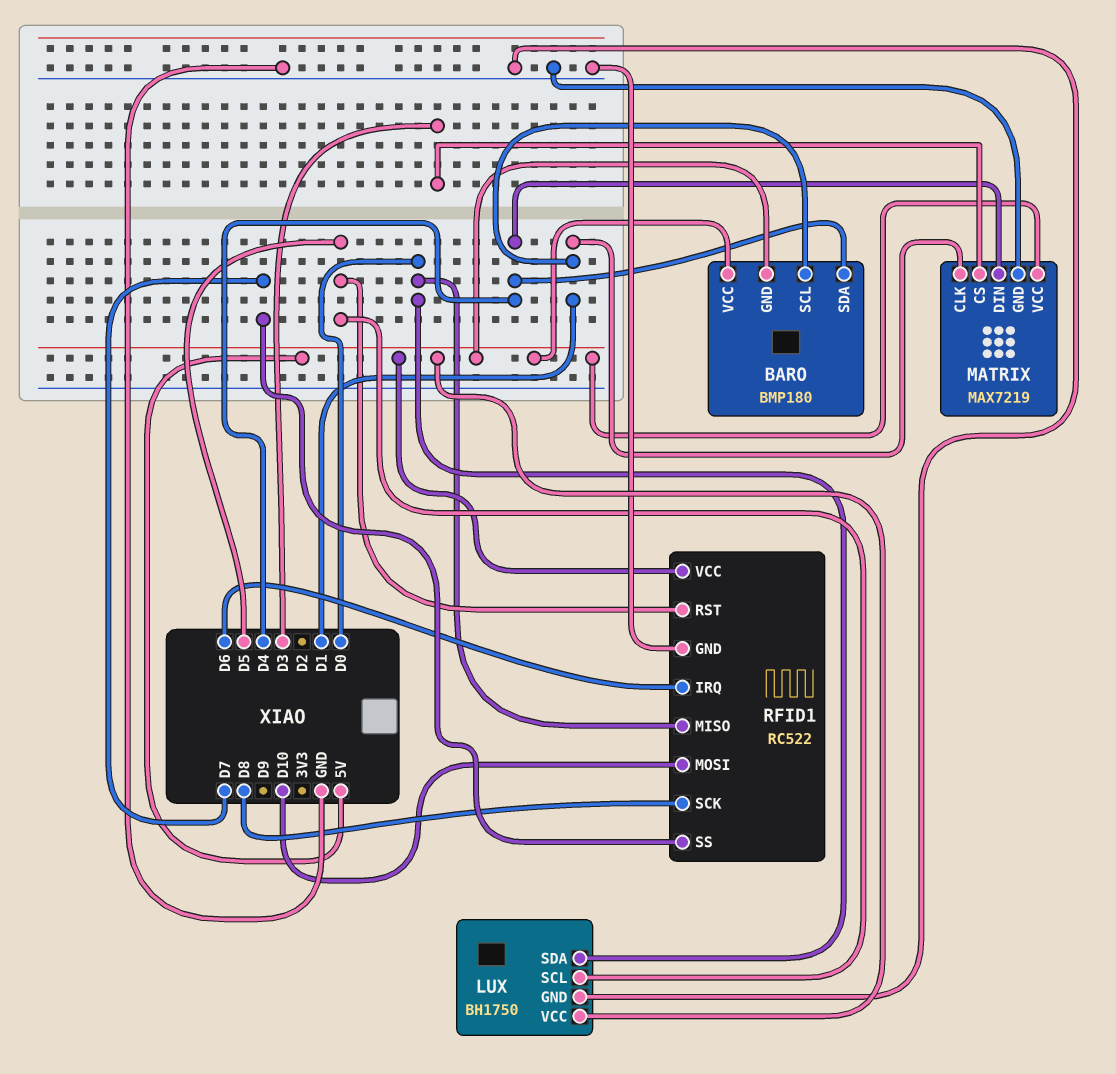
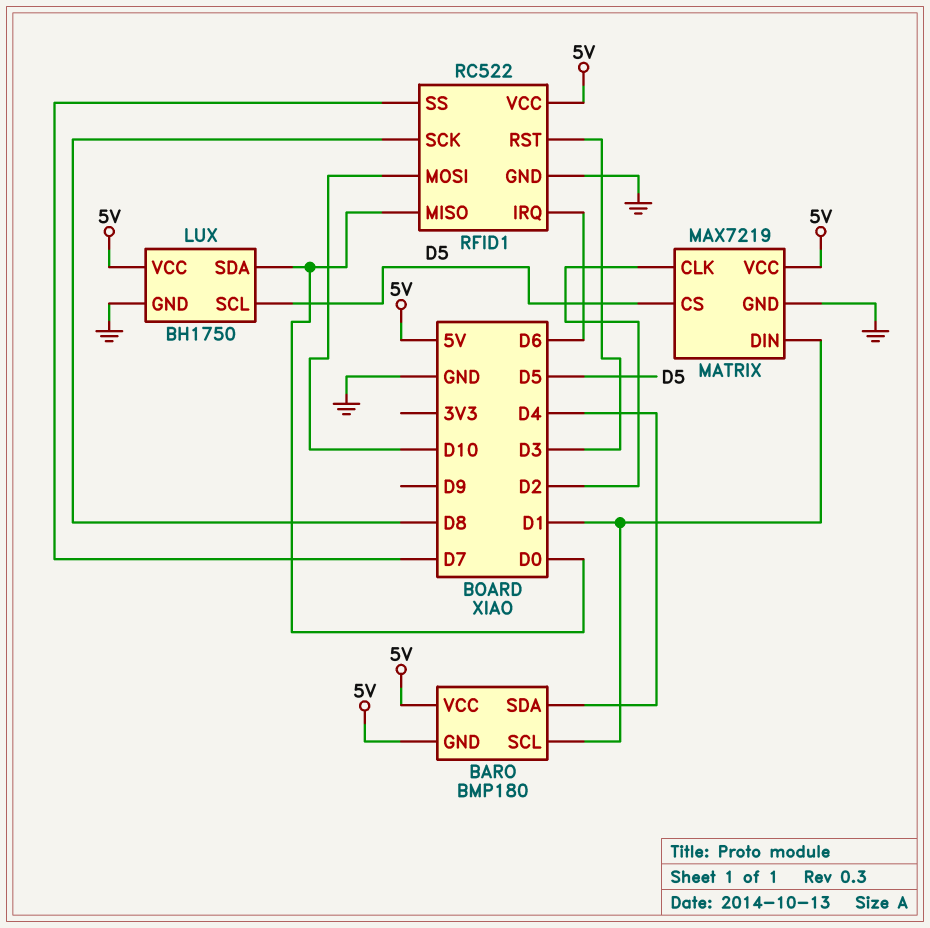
MATRIX pin CLK: D1 -> D2
MATRIX pin CS: D3 -> D5
MATRIX pin DIN: D4 -> D1
RFID1 pin RST: D5 -> D3

